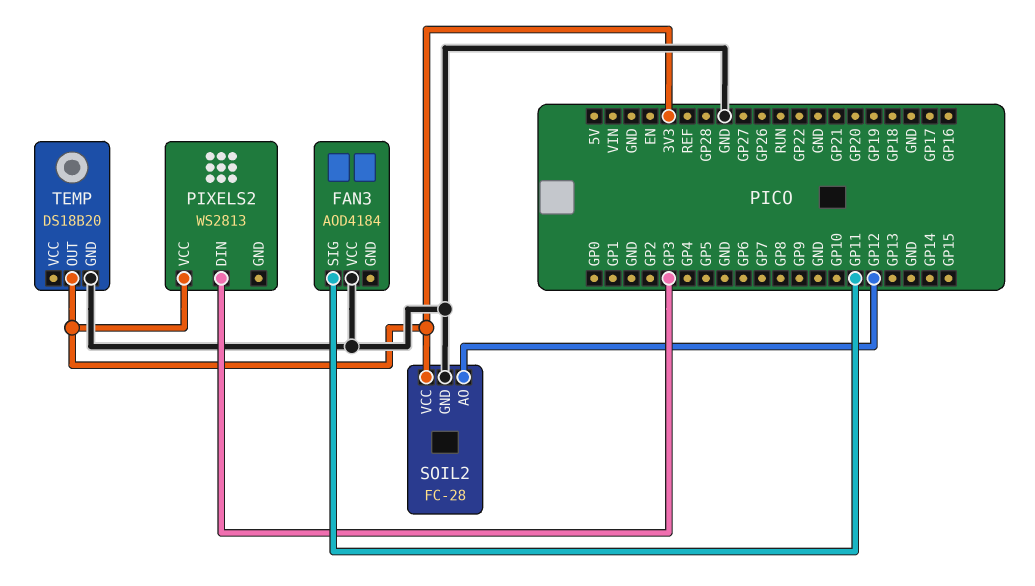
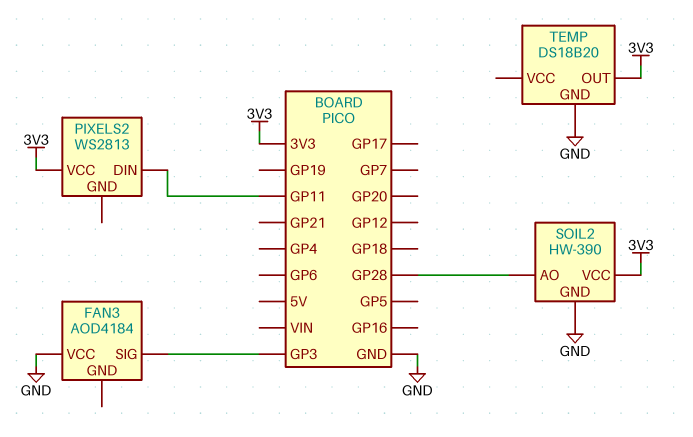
FAN3 pin SIG: GP11 -> GP3
PIXELS2 pin DIN: GP3 -> GP11
SOIL2: FC-28 -> HW-390
SOIL2 pin AO: GP12 -> GP28

